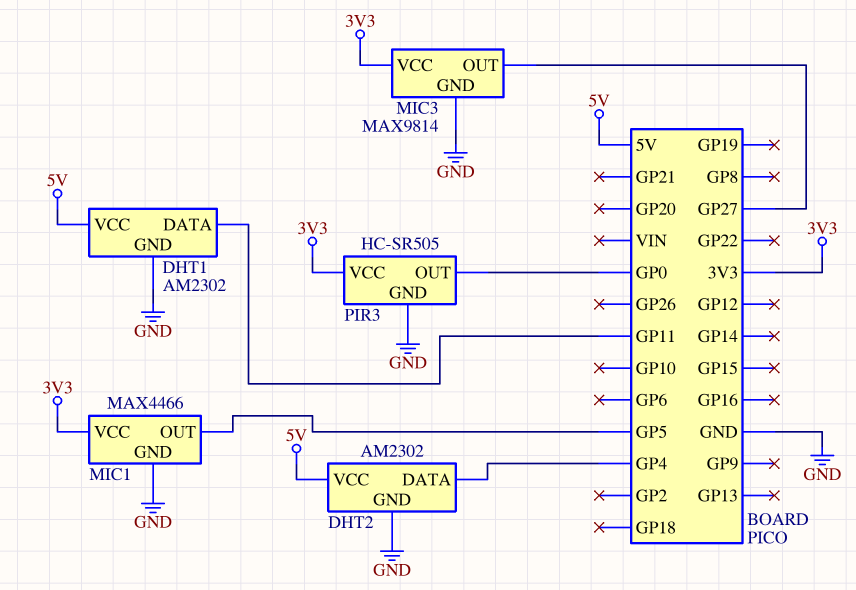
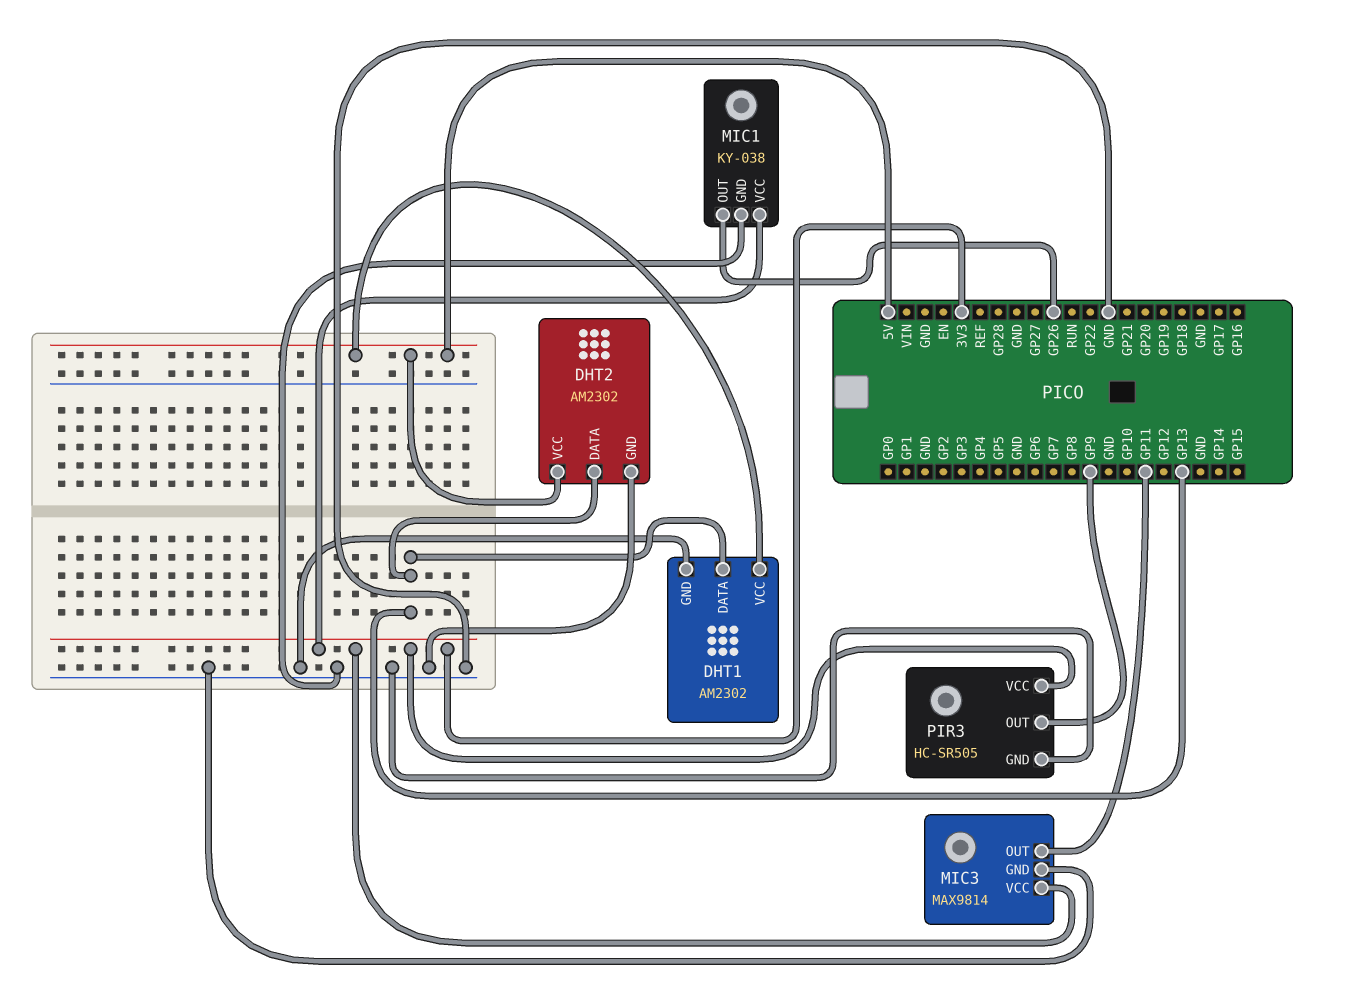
DHT1 pin DATA: GP11 -> GP13
DHT2 pin DATA: GP4 -> GP13
MIC1: MAX4466 -> KY-038
MIC1 pin OUT: GP5 -> GP26
MIC3 pin OUT: GP27 -> GP11
PIR3 pin OUT: GP0 -> GP9

